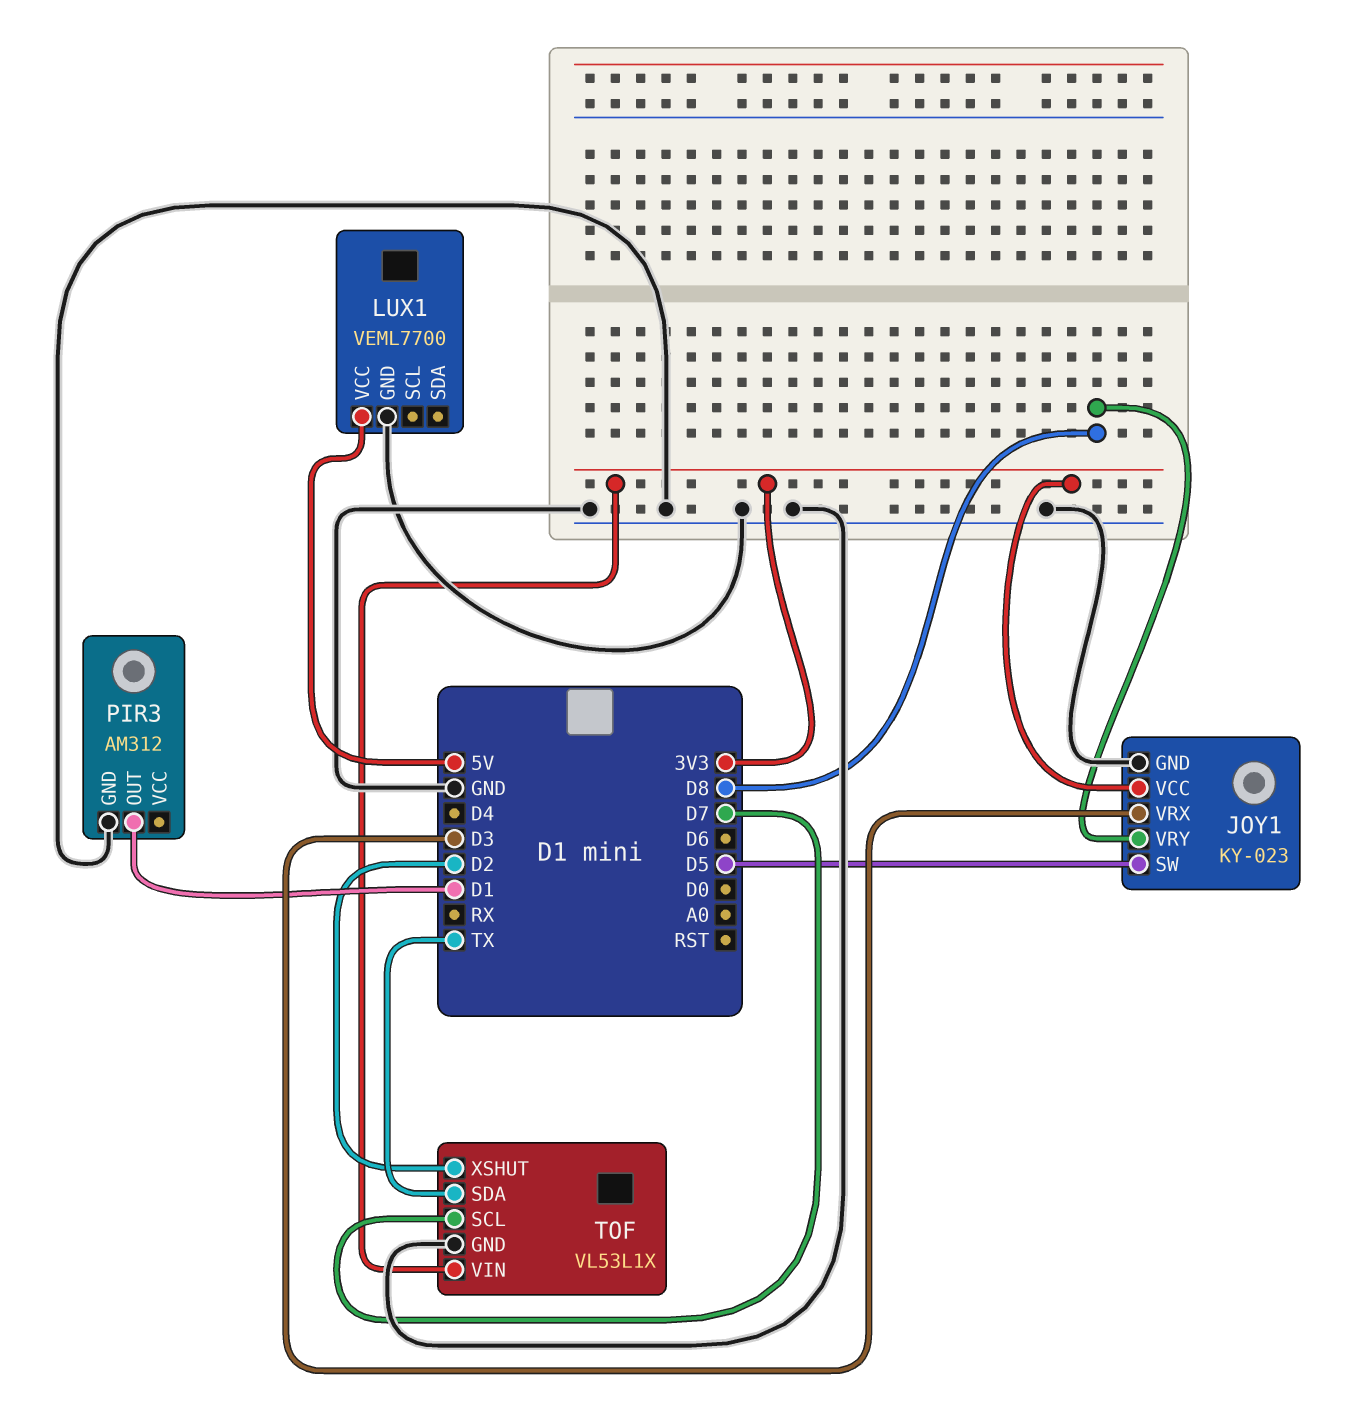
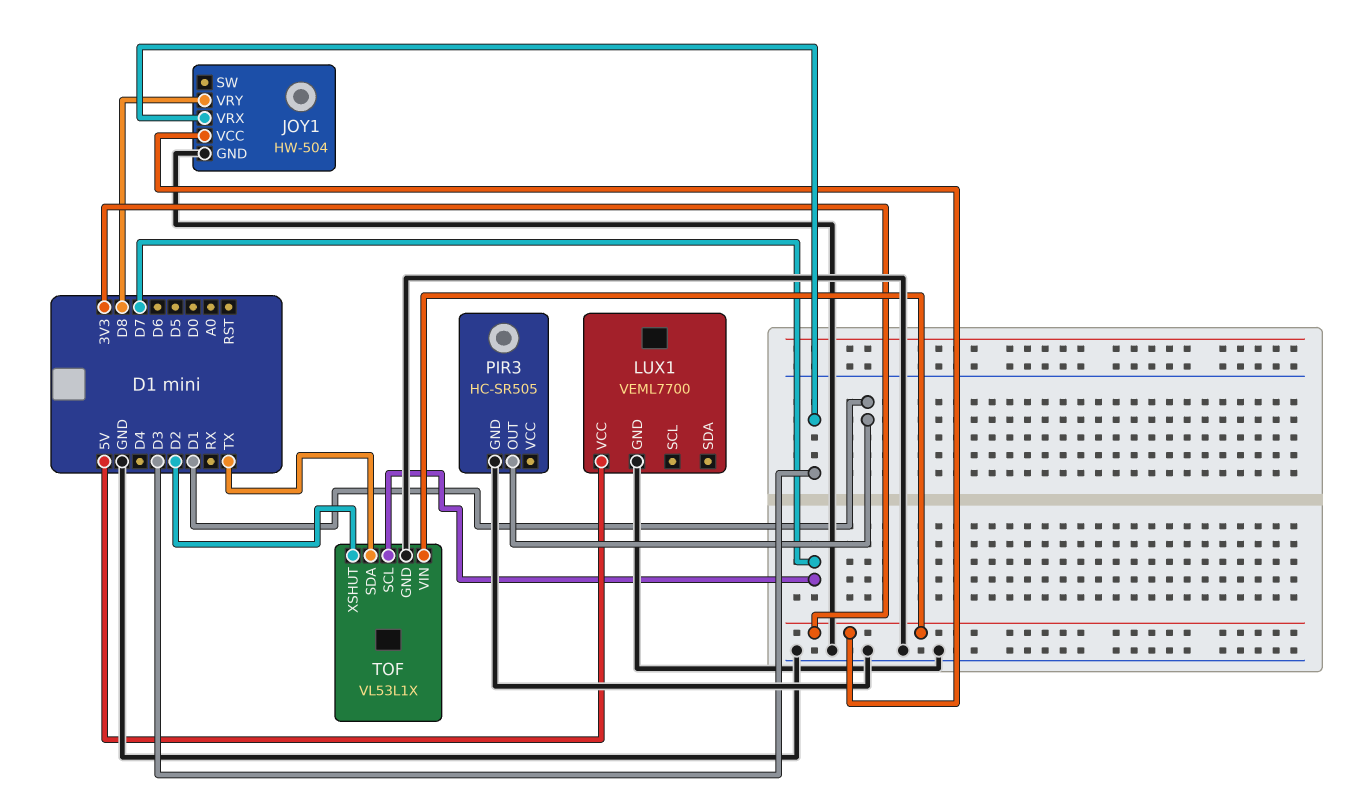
JOY1: KY-023 -> HW-504
JOY1 pin SW: D5 -> none
PIR3: AM312 -> HC-SR505

